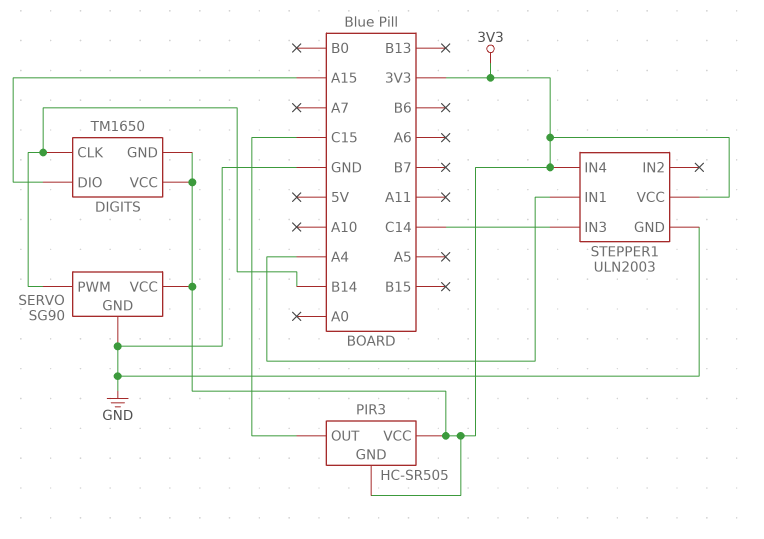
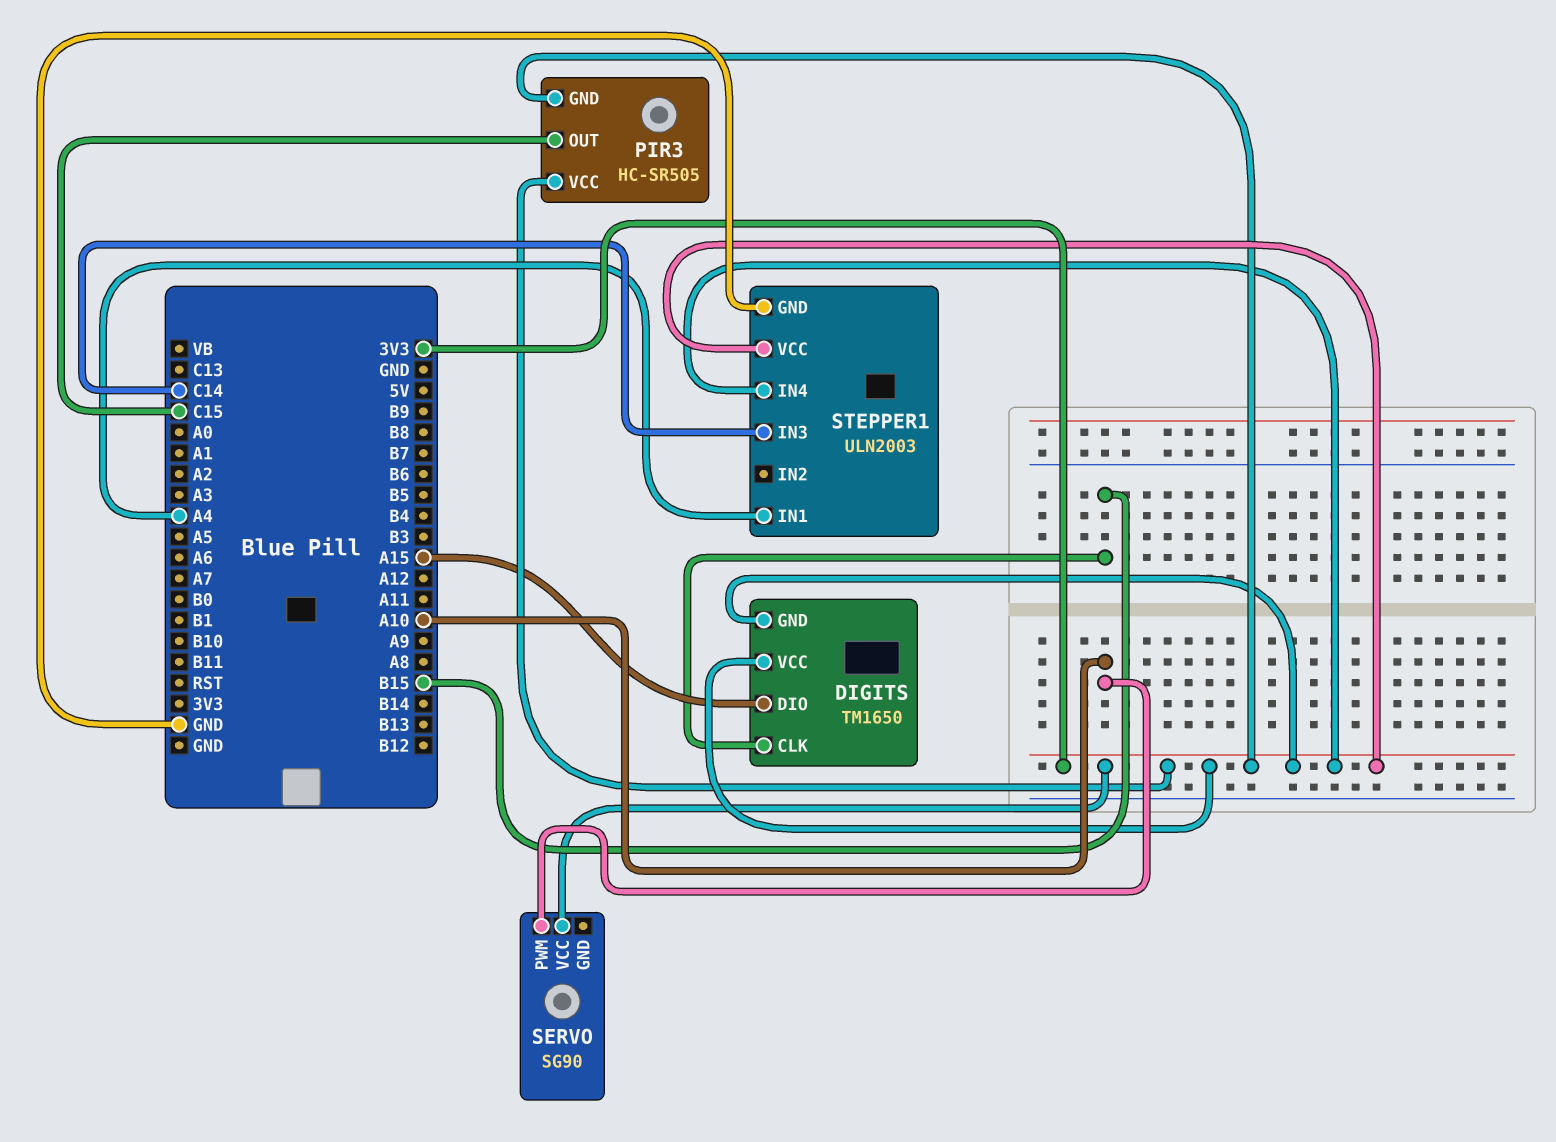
DIGITS pin CLK: B14 -> B15
SERVO pin GND: GND -> none
SERVO pin PWM: B14 -> A10

